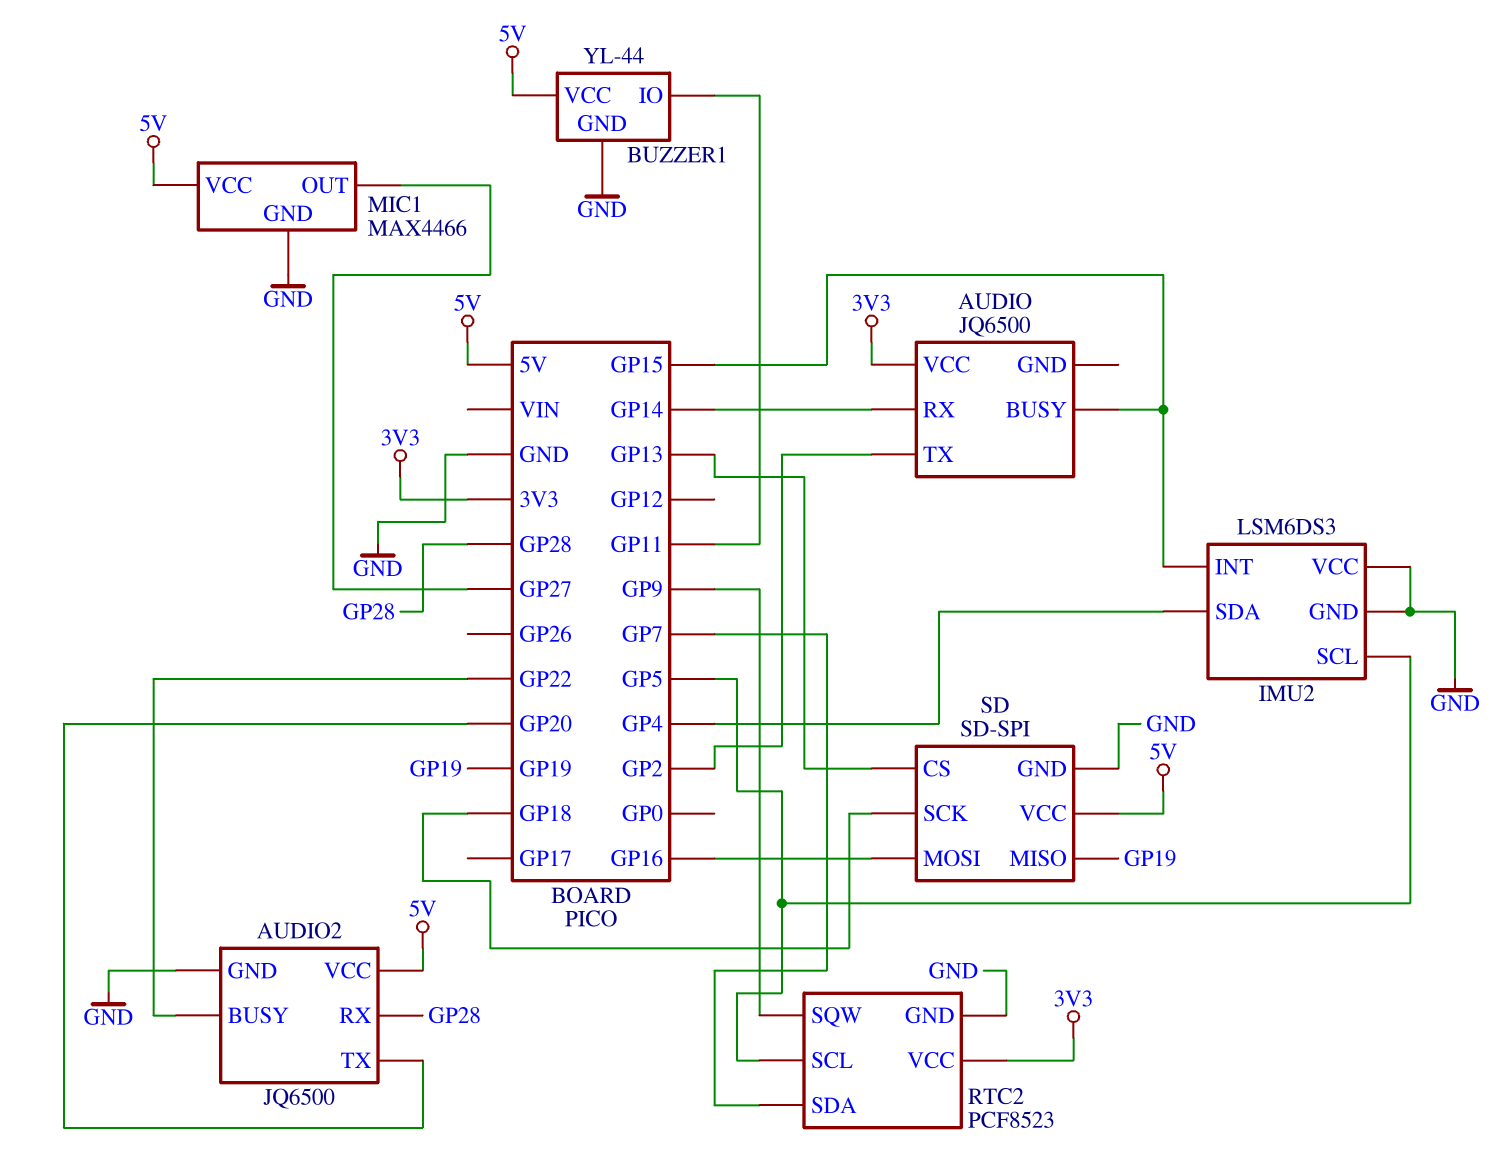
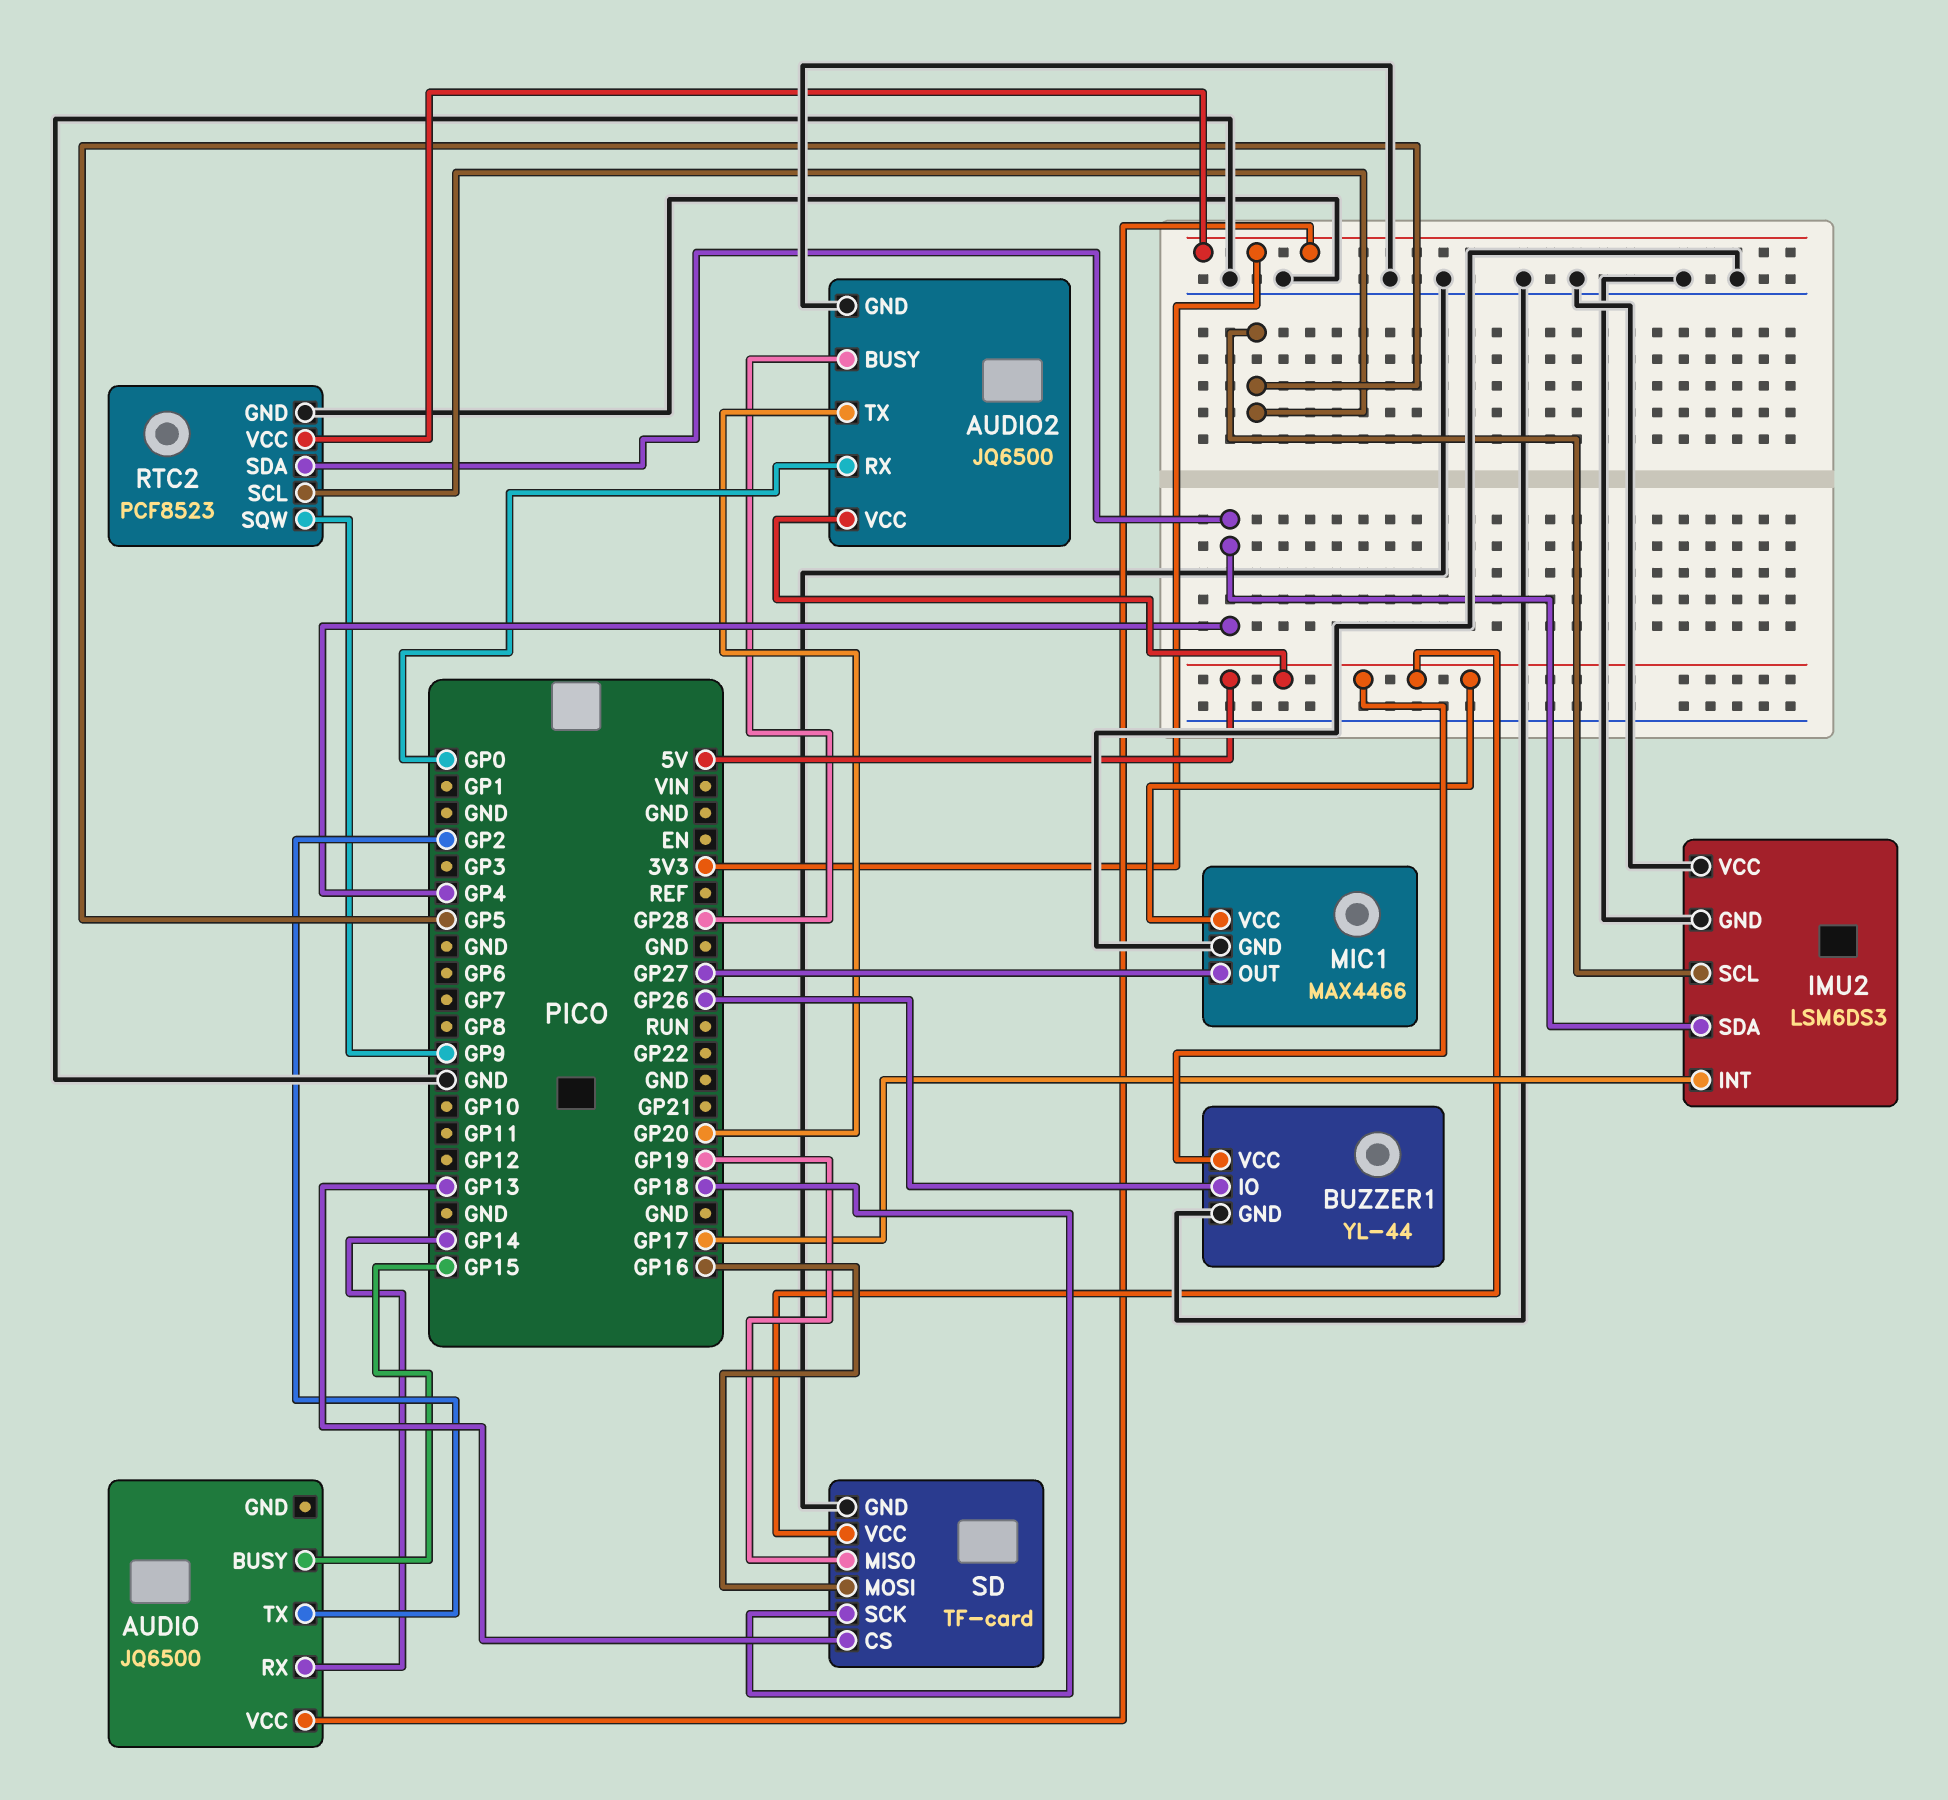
AUDIO2 pin BUSY: GP22 -> GP28
AUDIO2 pin RX: GP28 -> GP0
BUZZER1 pin IO: GP11 -> GP26
IMU2 pin INT: GP15 -> GP17
RTC2 pin SDA: GP7 -> GP4
SD: SD-SPI -> TF-card

